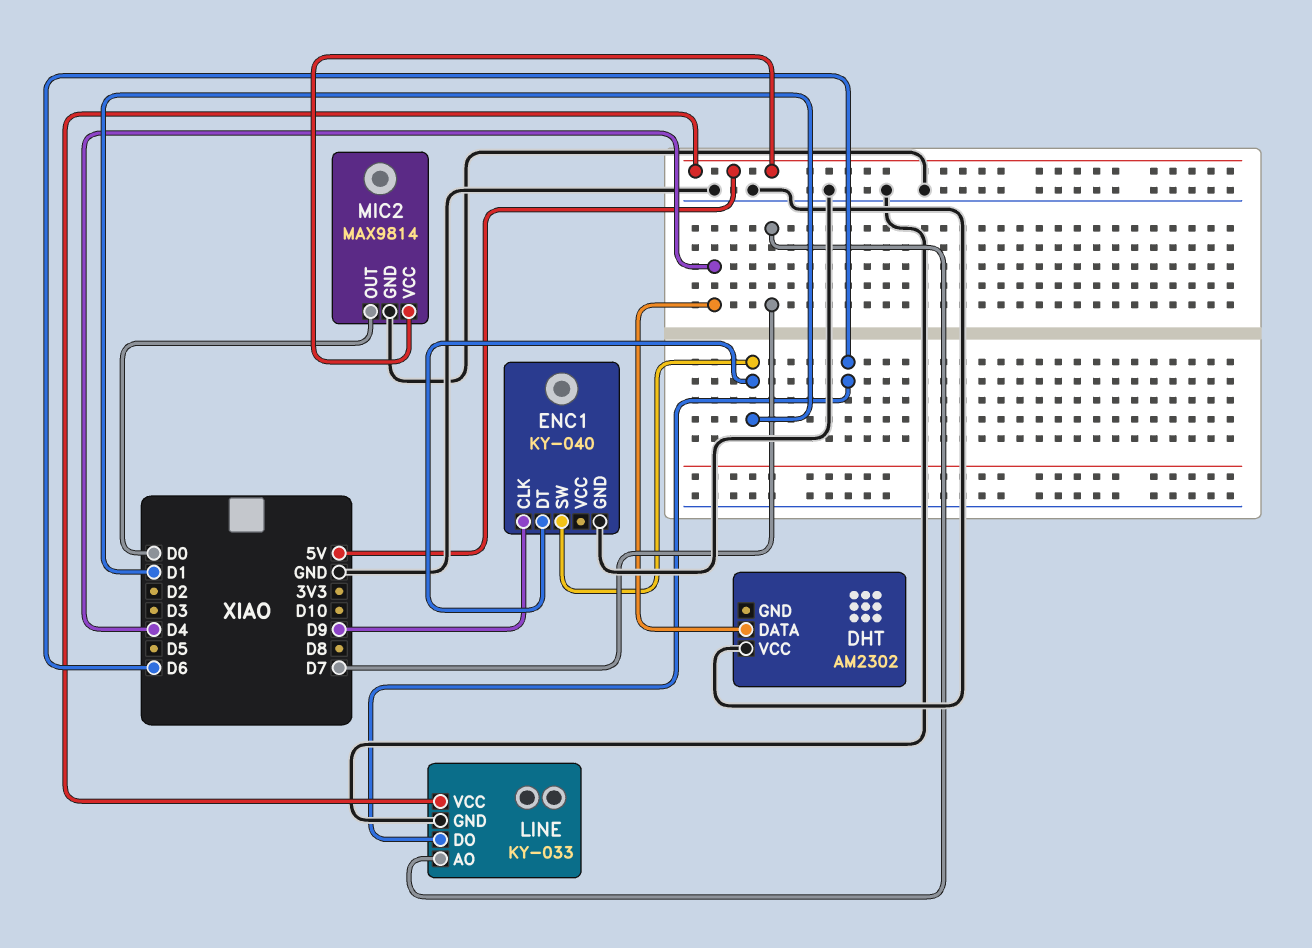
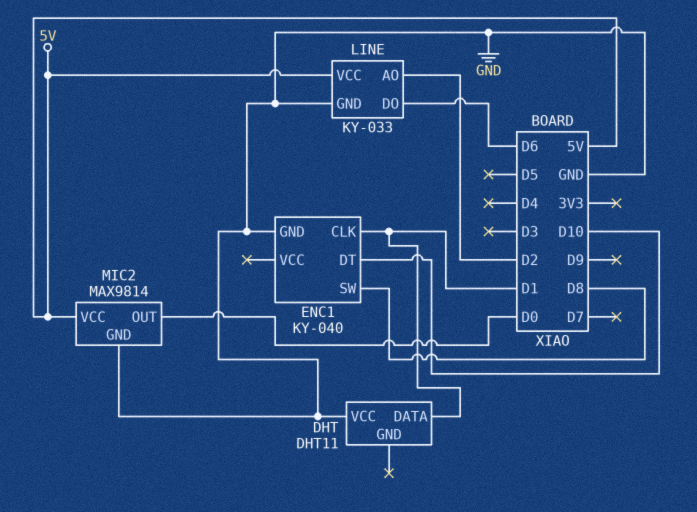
DHT: AM2302 -> DHT11
DHT pin DATA: D4 -> D1
ENC1 pin CLK: D9 -> D1
ENC1 pin DT: D1 -> D10
ENC1 pin SW: D1 -> D8
LINE pin AO: D7 -> D2

